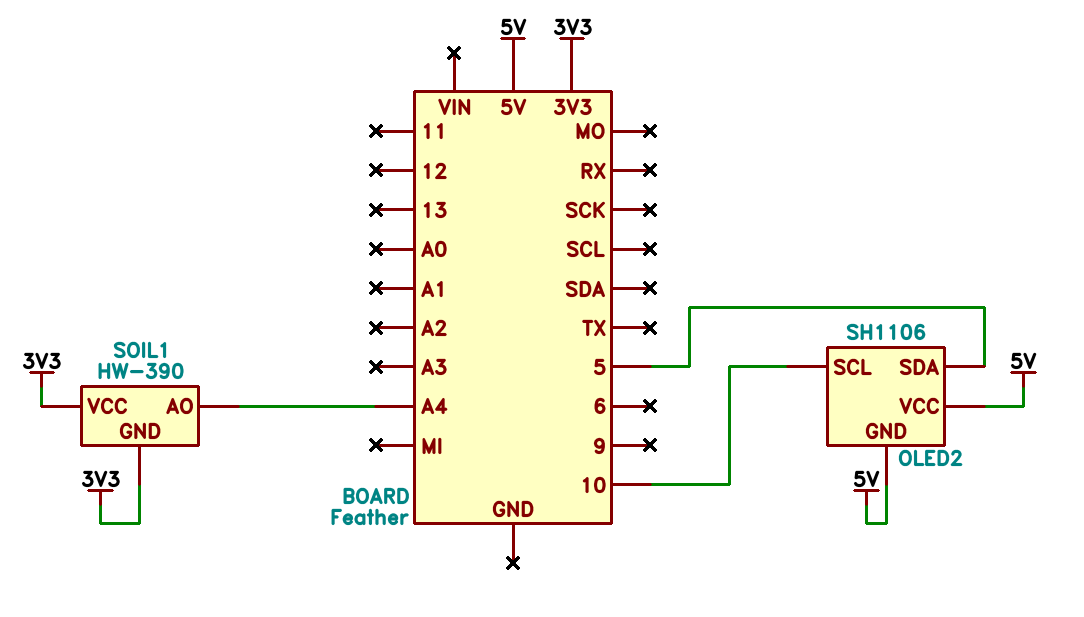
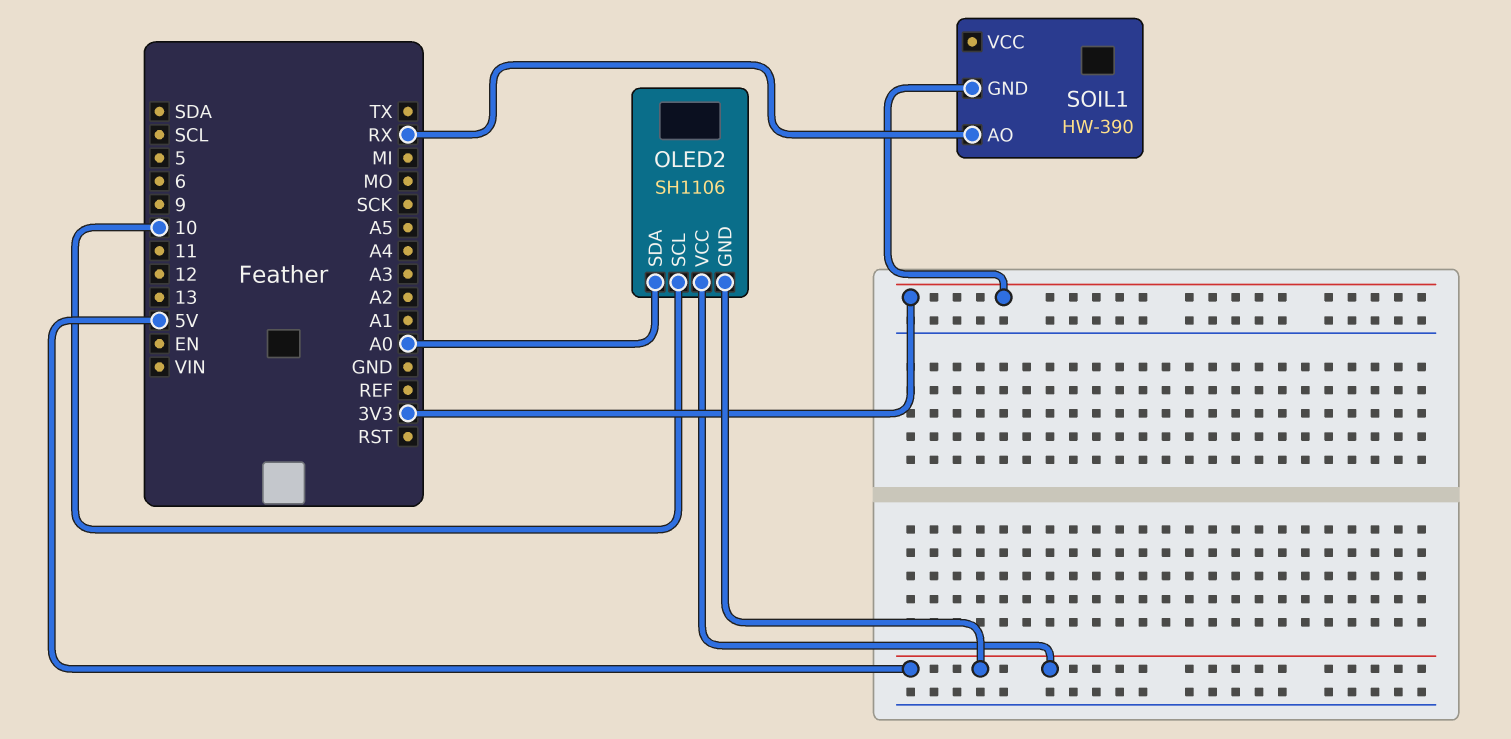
OLED2 pin SDA: 5 -> A0
SOIL1 pin AO: A4 -> RX
SOIL1 pin VCC: 3V3 -> none

